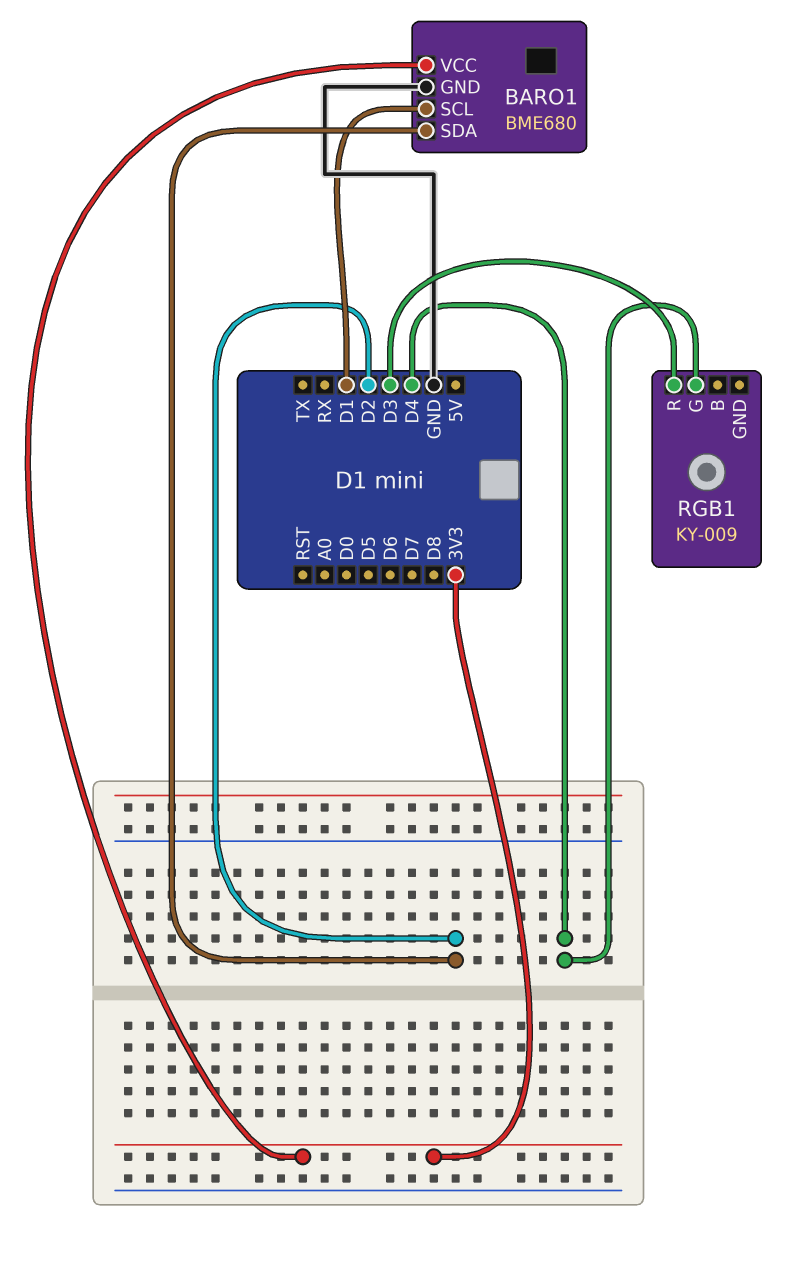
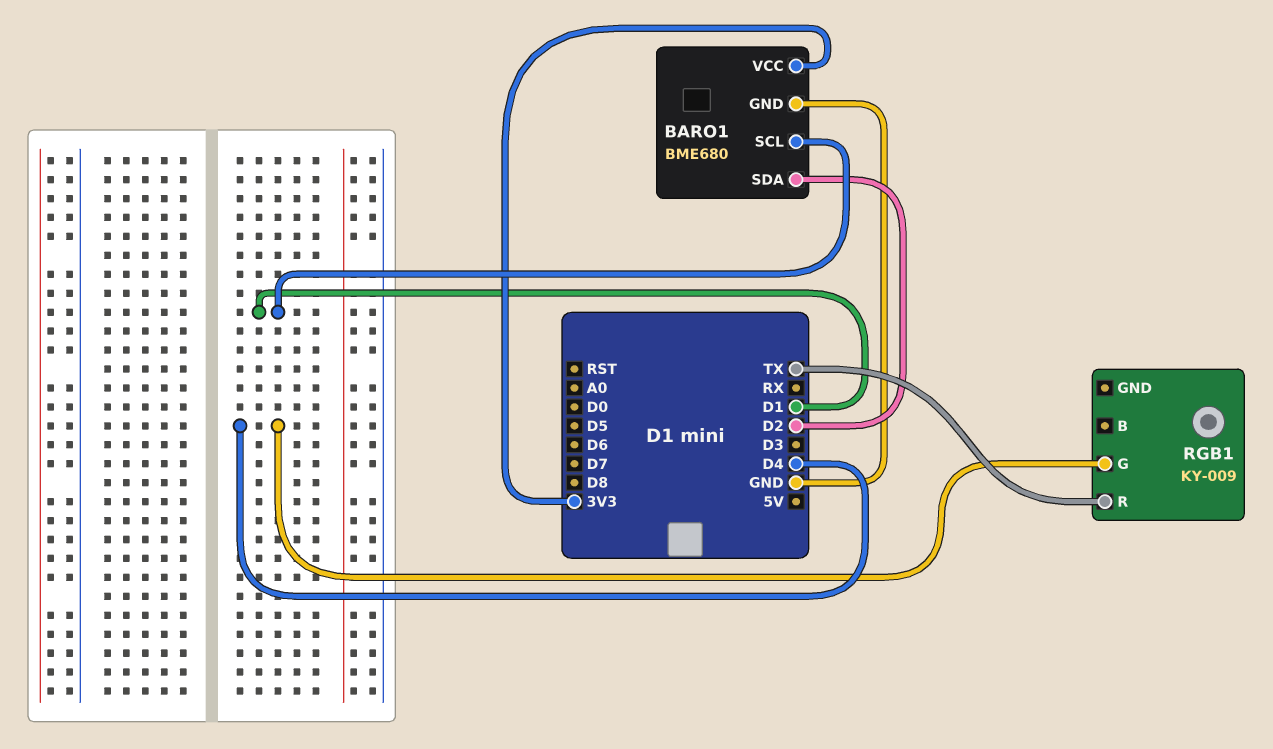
RGB1 pin R: D3 -> TX

